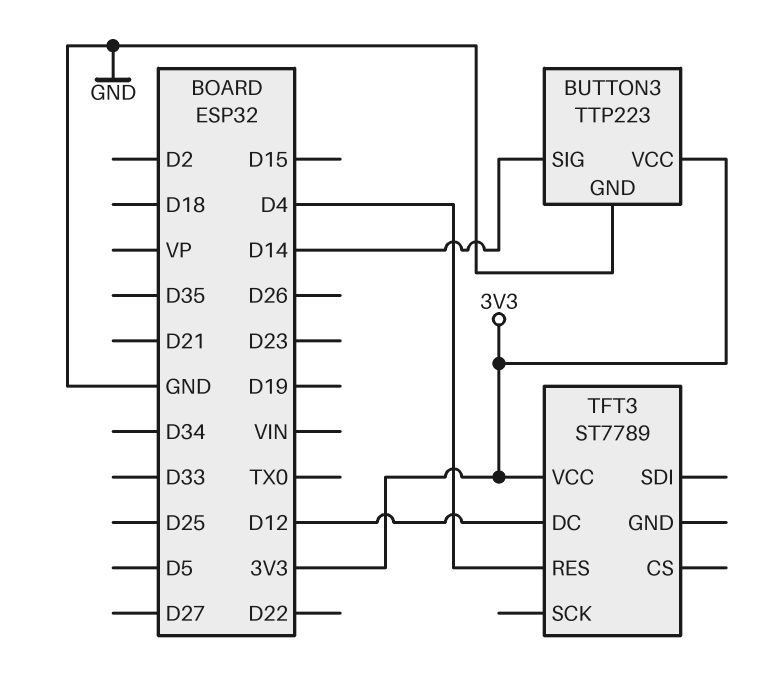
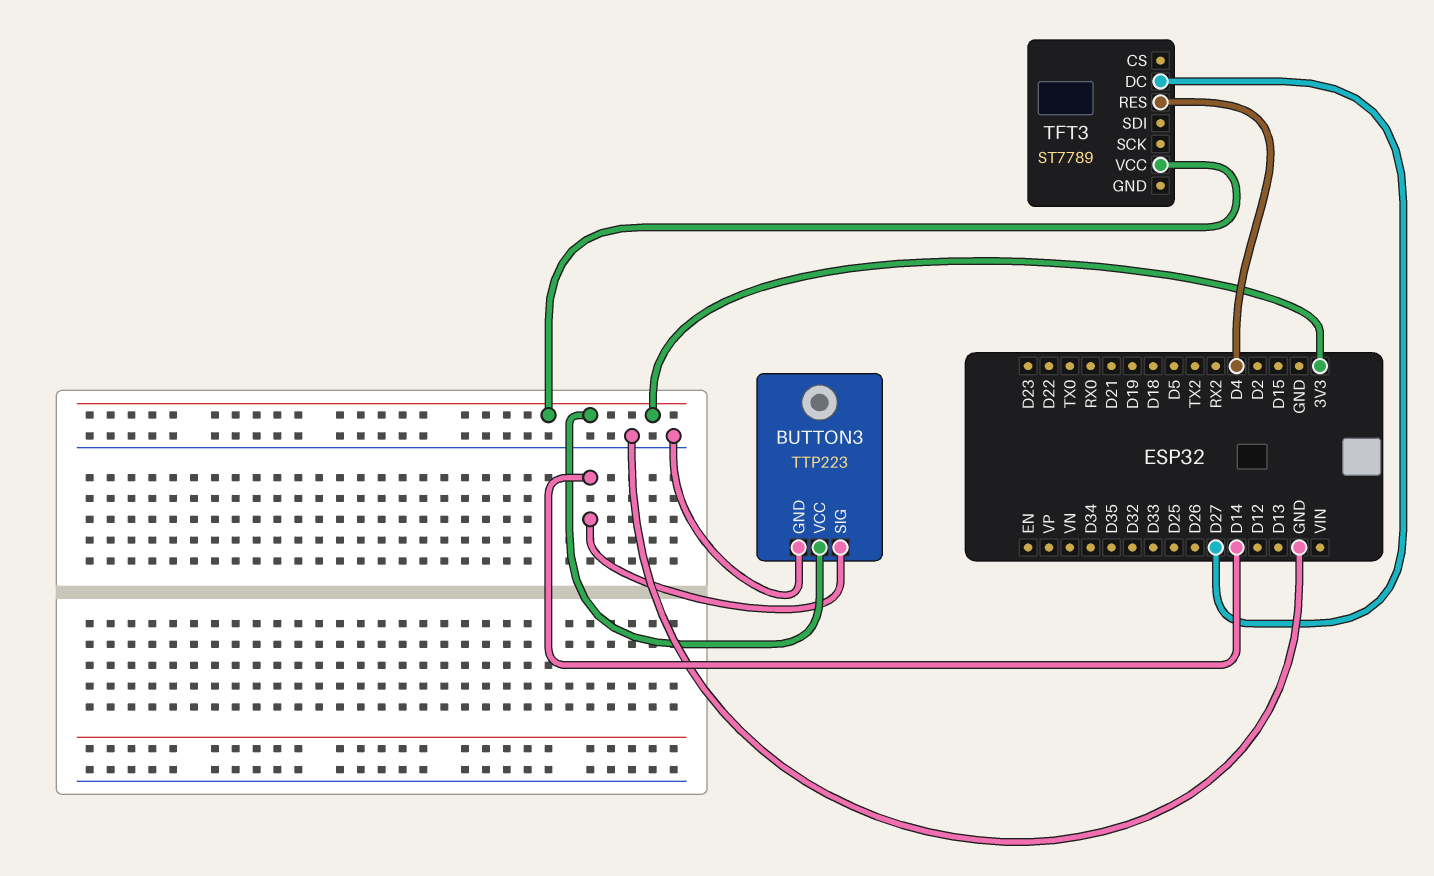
TFT3 pin DC: D12 -> D27

